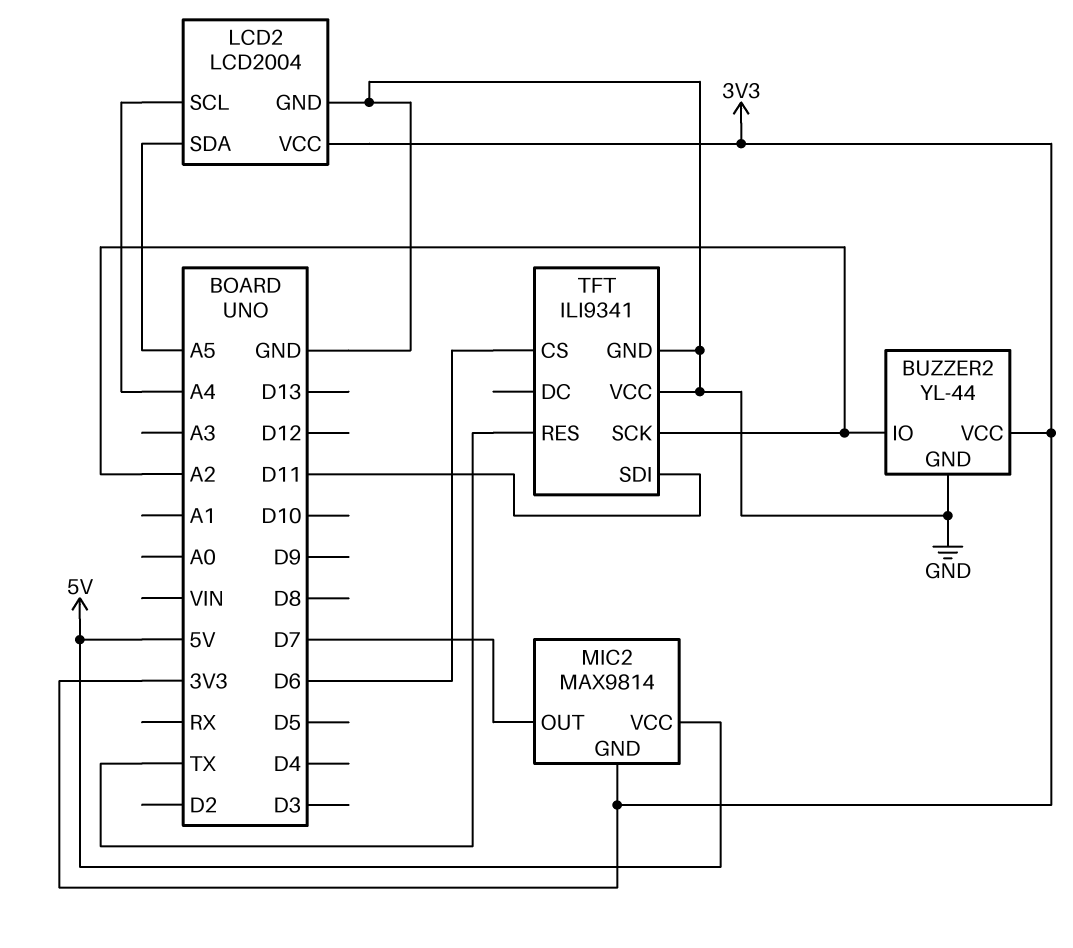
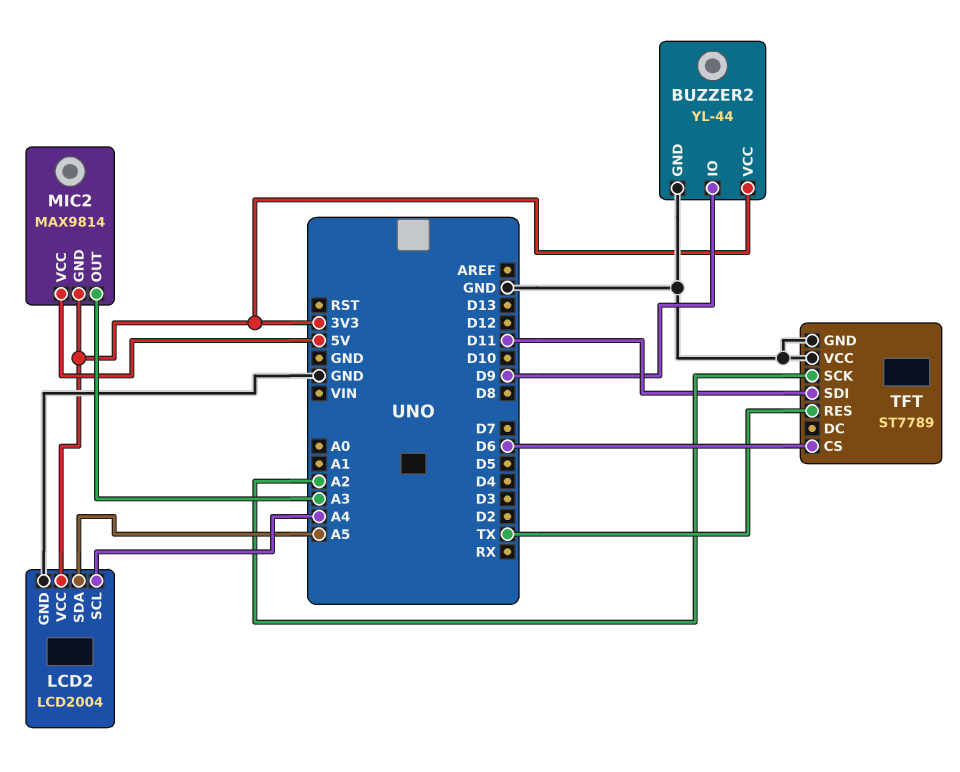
BUZZER2 pin IO: A2 -> D9
MIC2 pin OUT: D7 -> A3
TFT: ILI9341 -> ST7789

